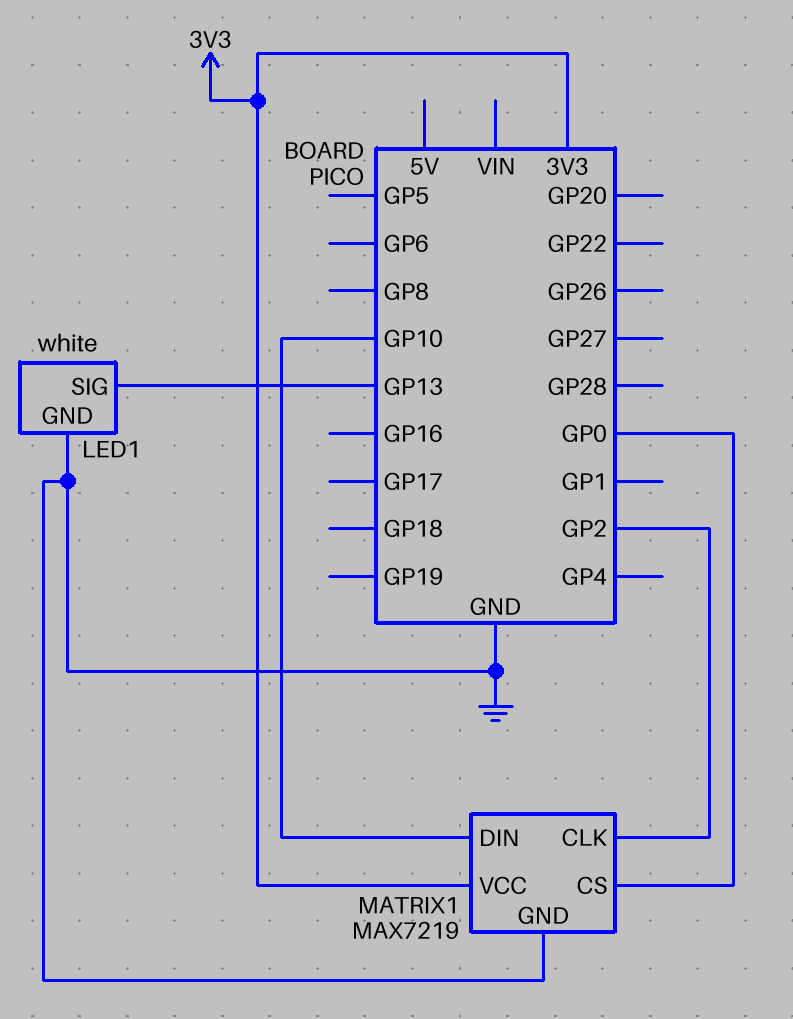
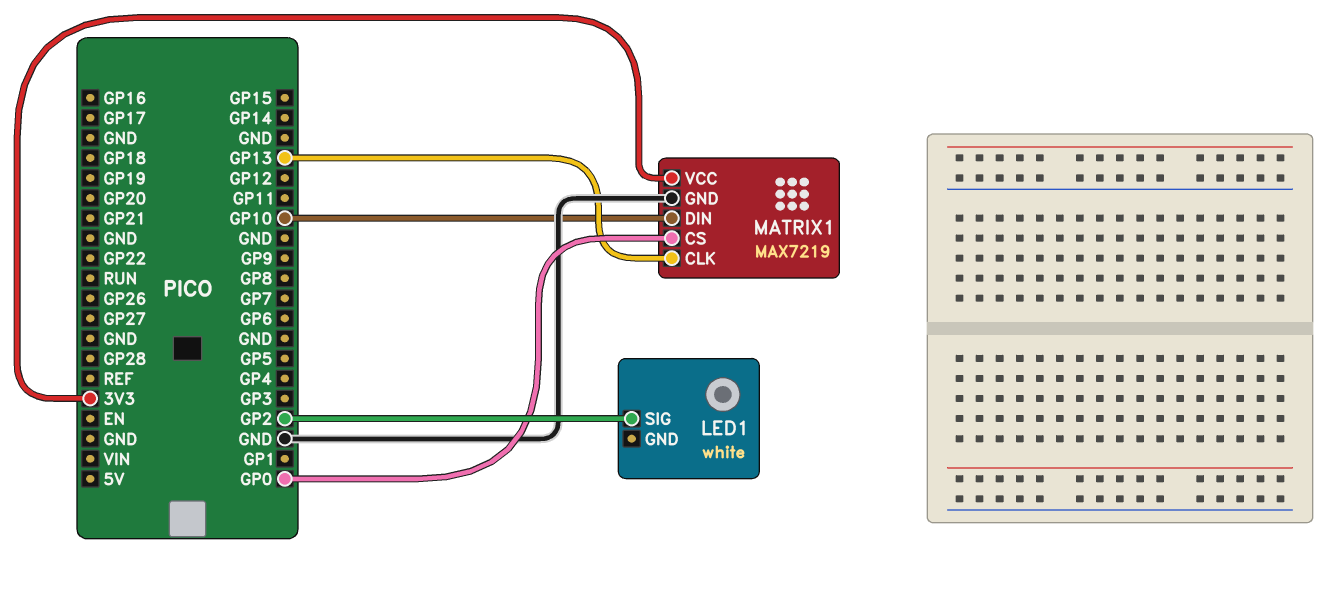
LED1 pin GND: GND -> none
LED1 pin SIG: GP13 -> GP2
MATRIX1 pin CLK: GP2 -> GP13

